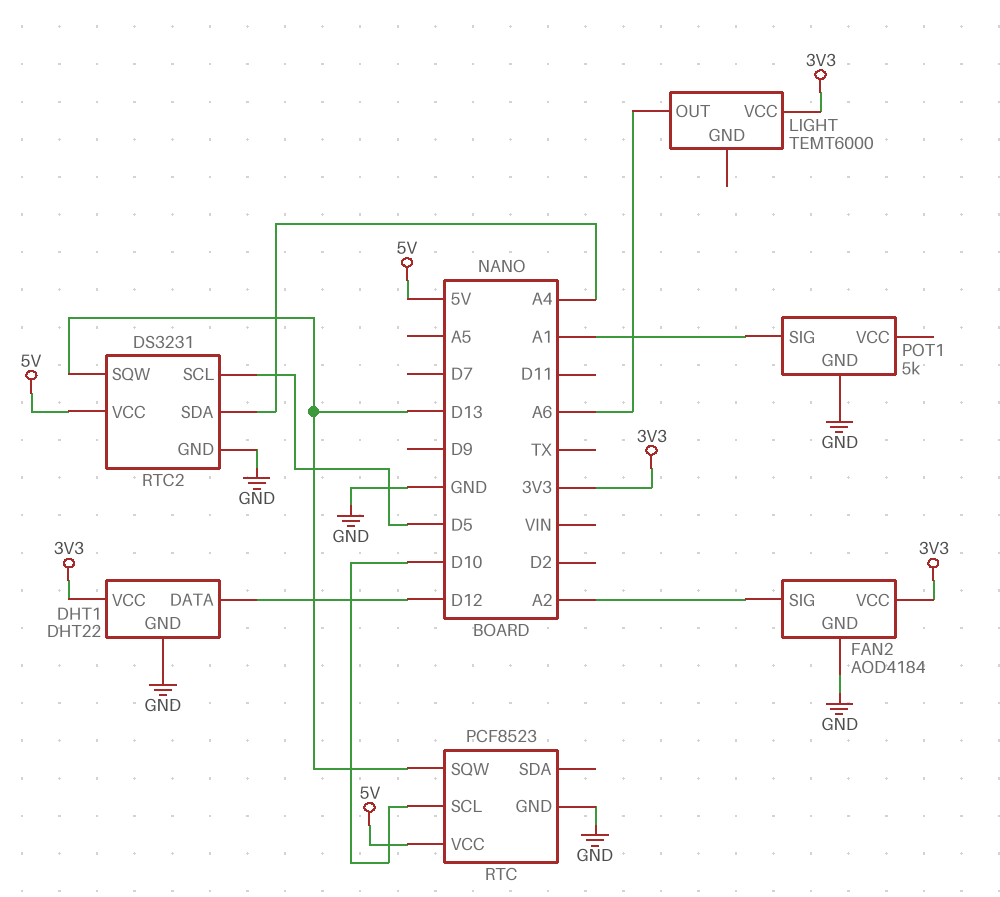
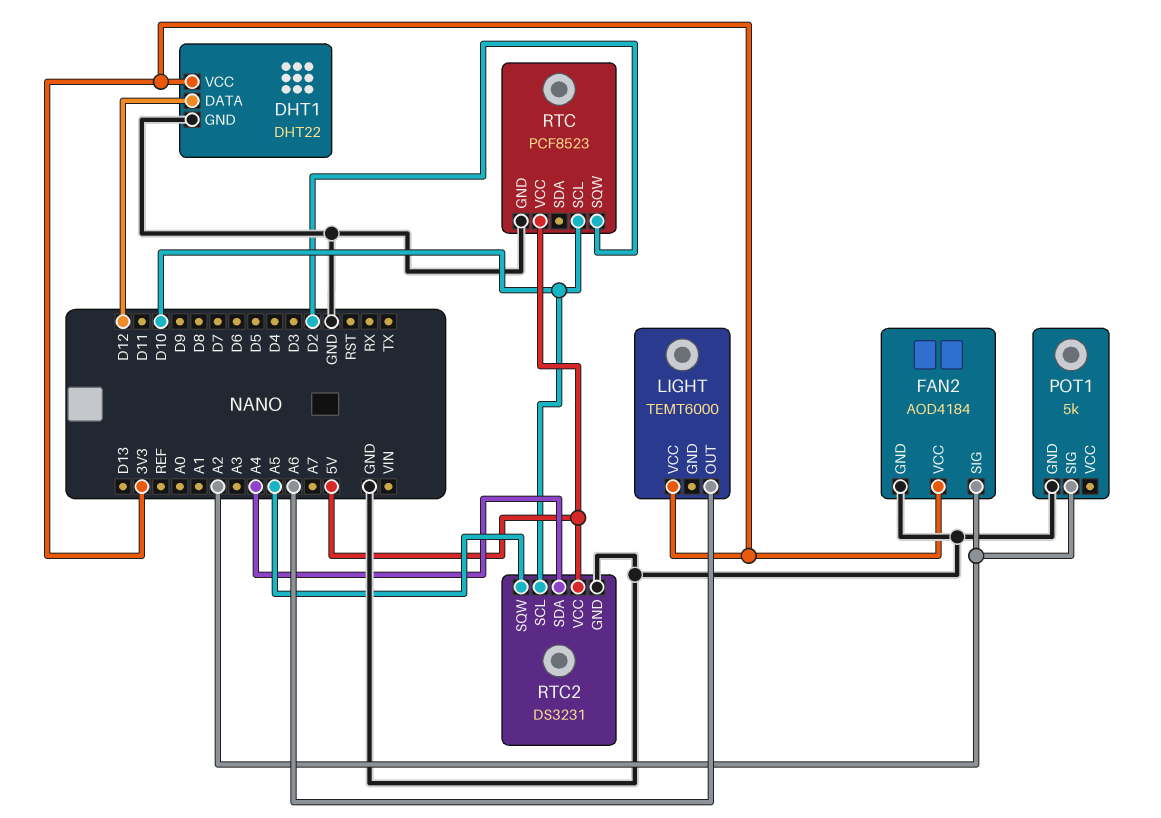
POT1 pin SIG: A1 -> A2
RTC pin SQW: D13 -> D2
RTC2 pin SCL: D5 -> D10
RTC2 pin SQW: D13 -> A5

